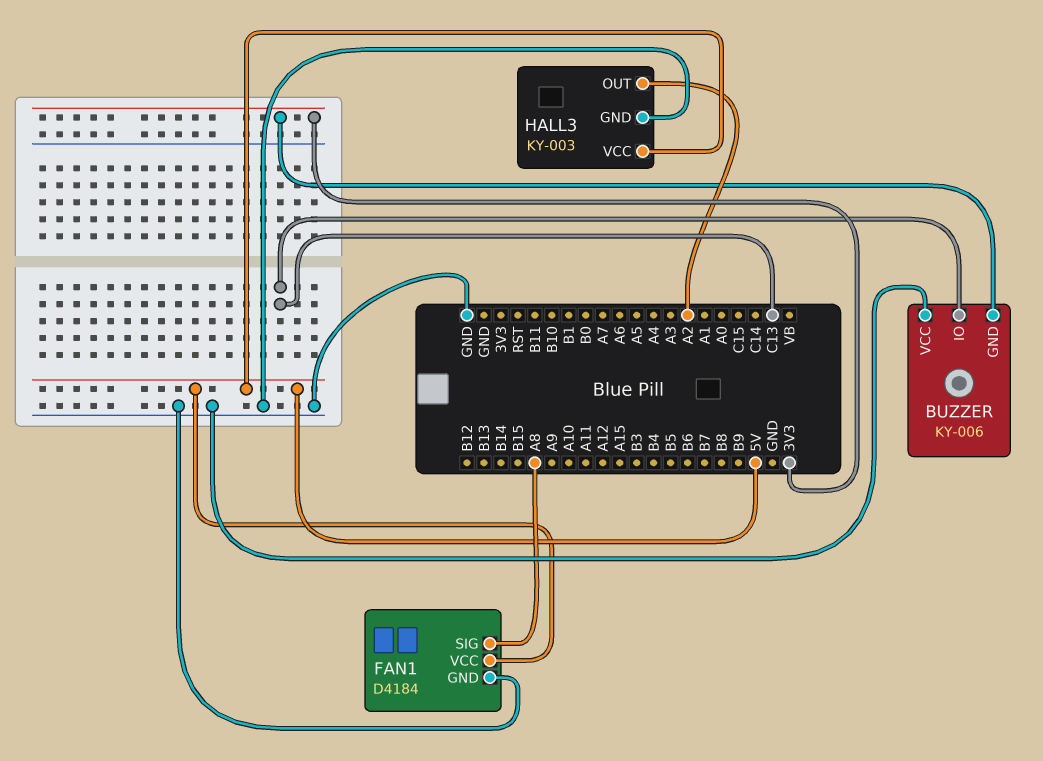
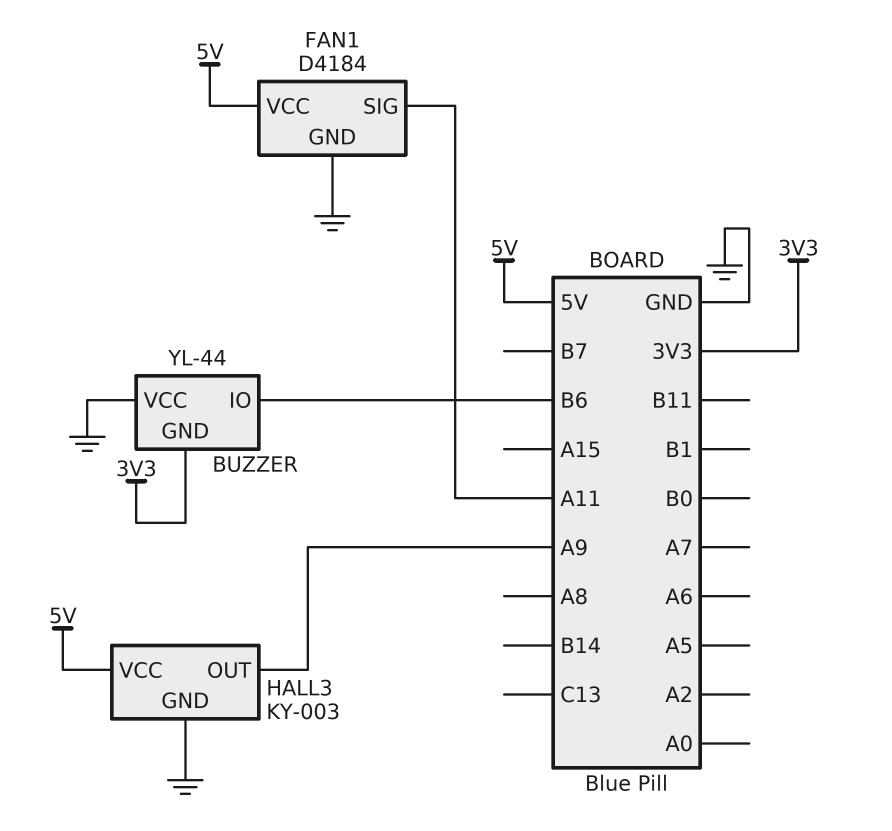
BUZZER: KY-006 -> YL-44
BUZZER pin IO: C13 -> B6
FAN1 pin SIG: A8 -> A11
HALL3 pin OUT: A2 -> A9

